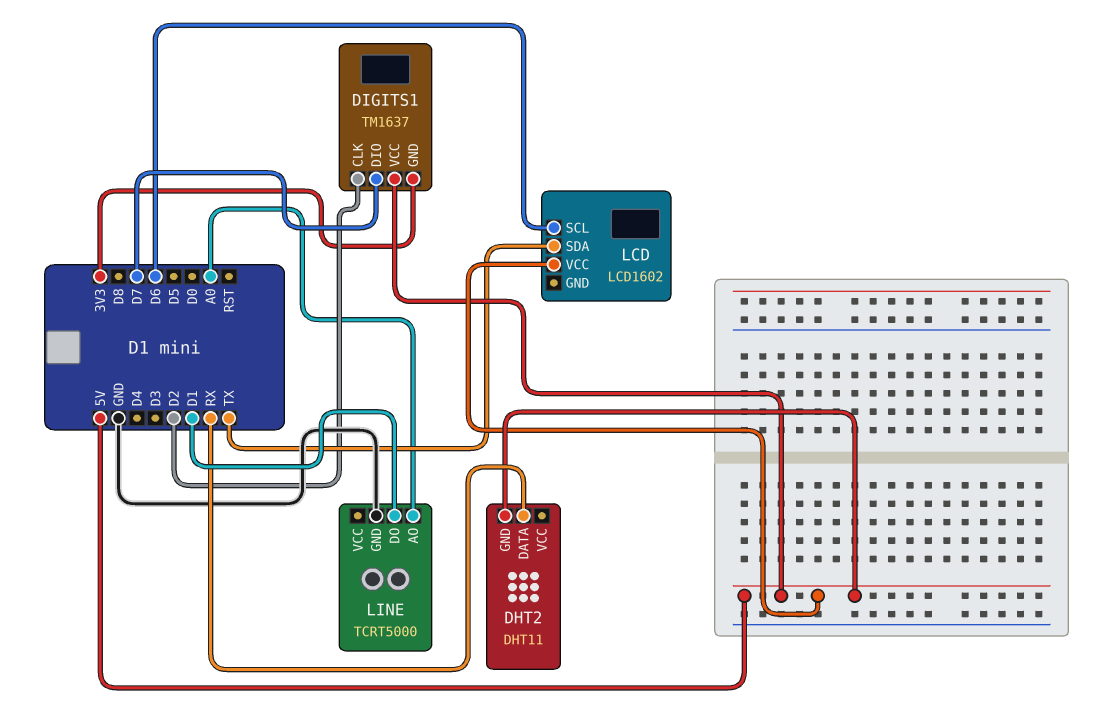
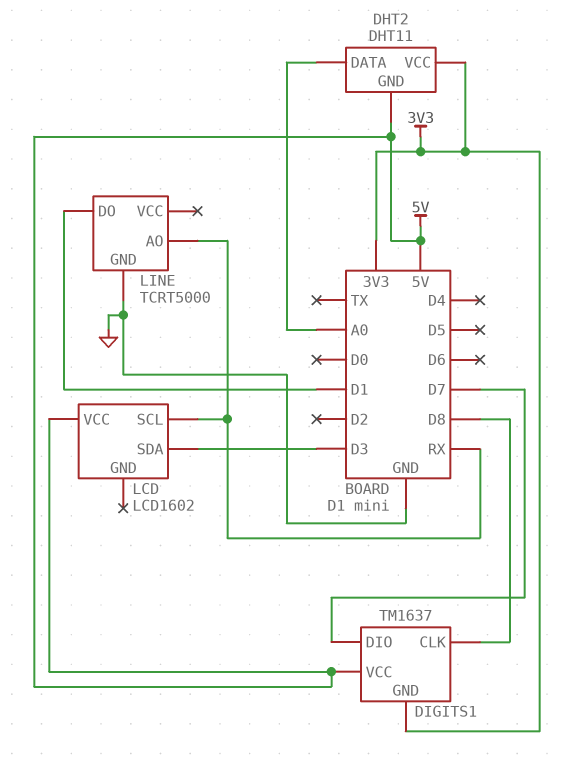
DHT2 pin DATA: RX -> A0
DHT2 pin VCC: none -> 3V3
DIGITS1 pin CLK: D2 -> D8
LCD pin SCL: D6 -> RX
LCD pin SDA: TX -> D3
LINE pin AO: A0 -> RX

